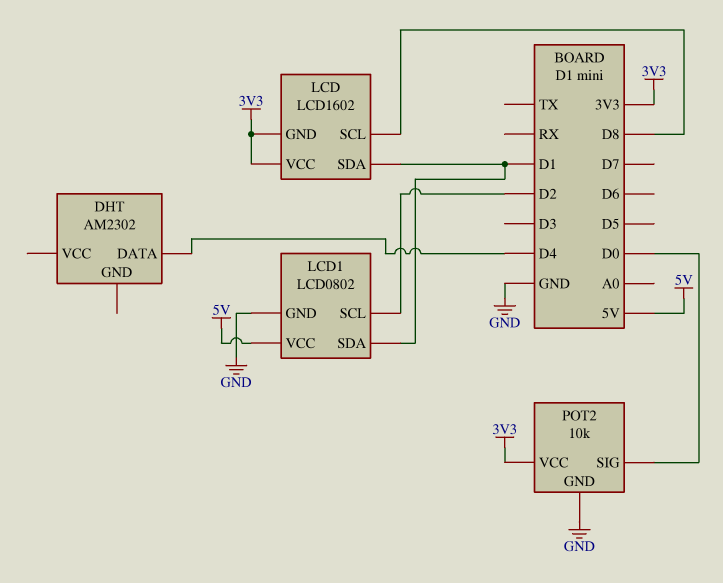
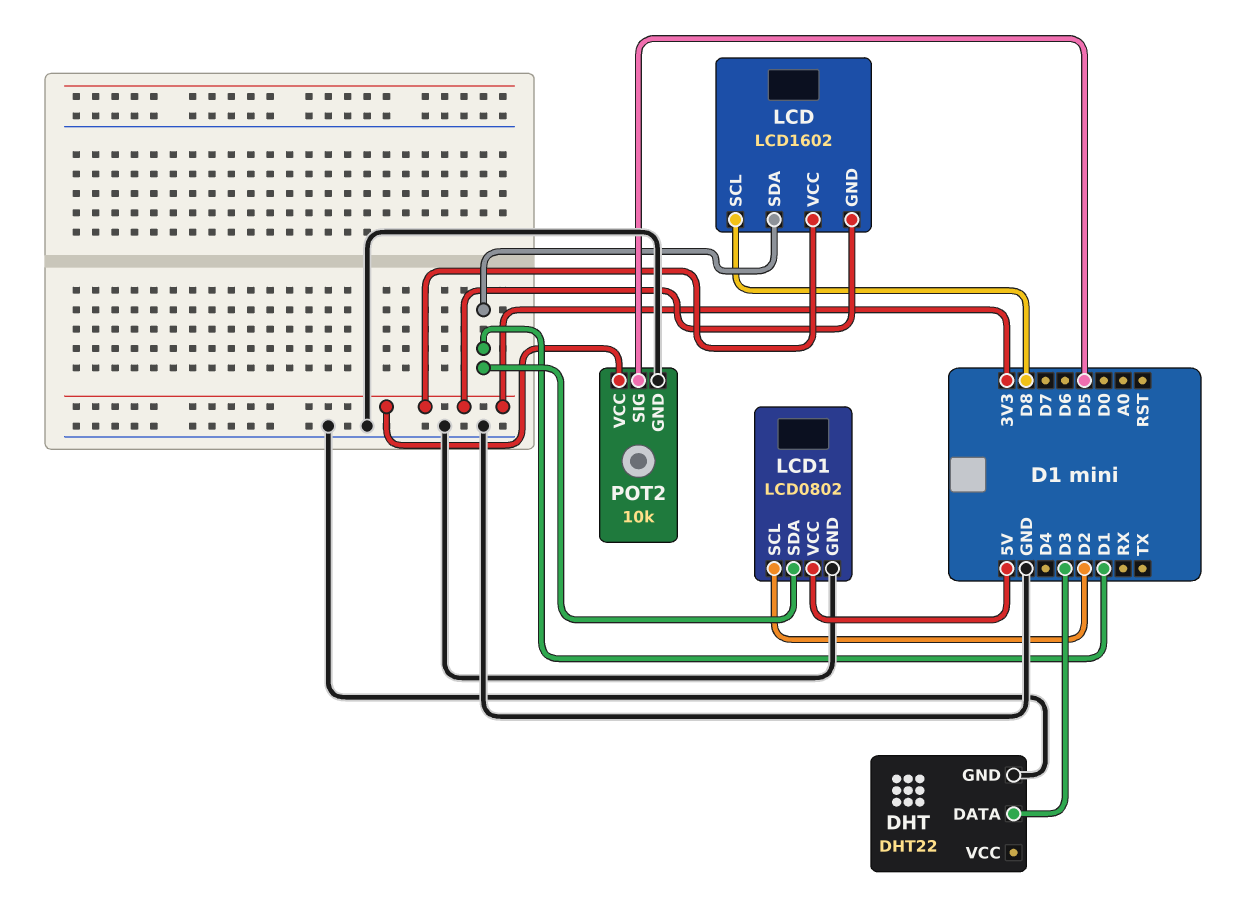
DHT: AM2302 -> DHT22
DHT pin DATA: D4 -> D3
DHT pin GND: none -> GND
POT2 pin SIG: D0 -> D5

